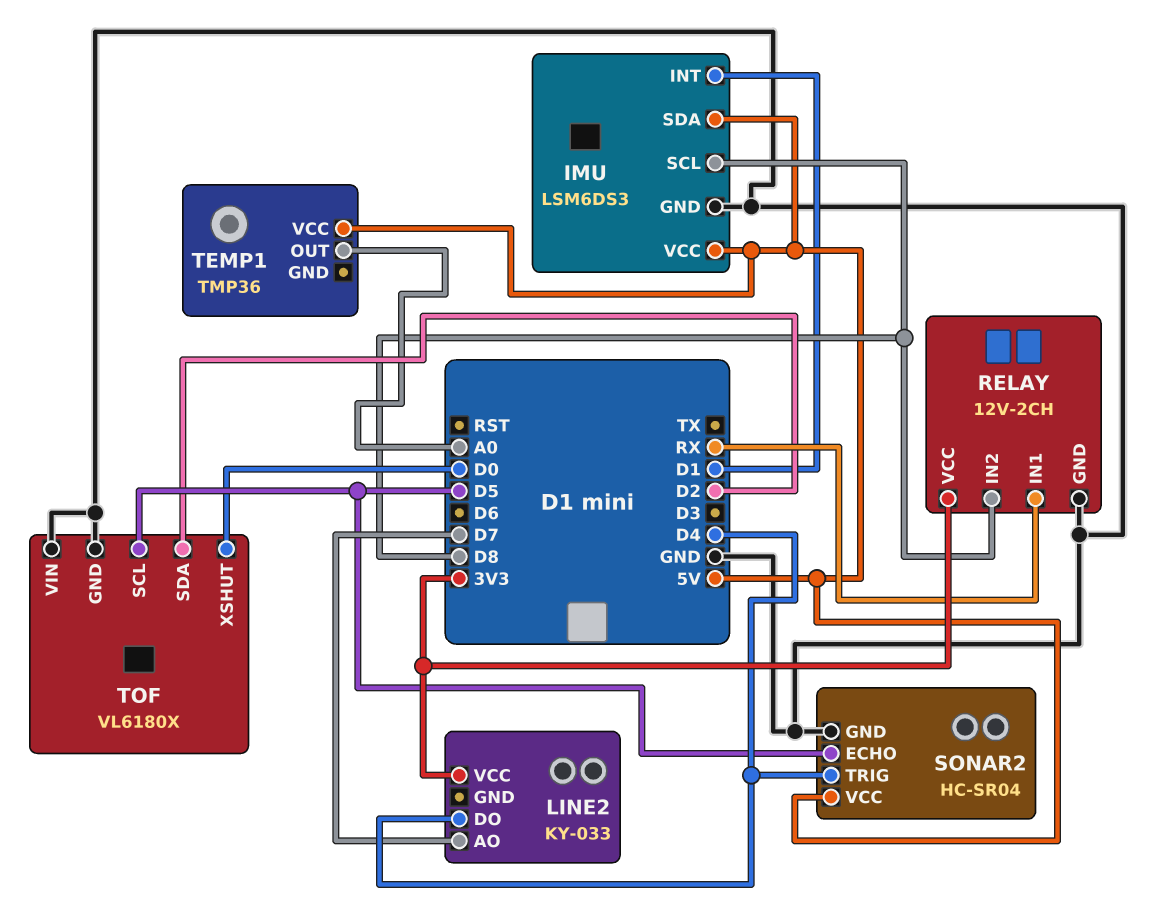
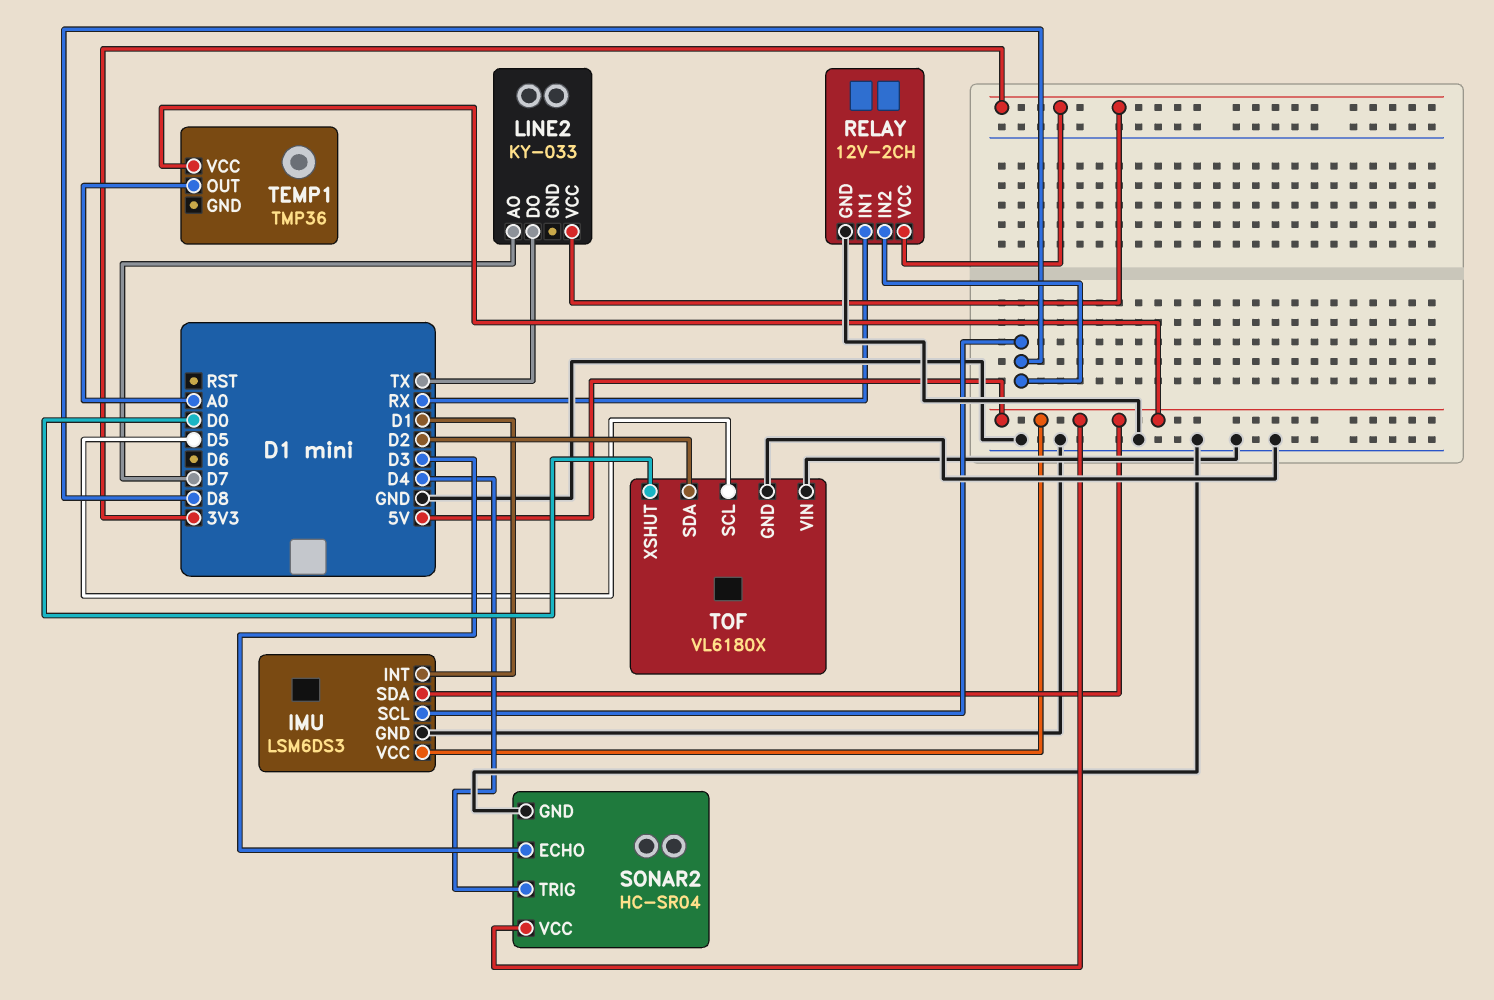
LINE2 pin DO: D4 -> TX
SONAR2 pin ECHO: D5 -> D3

